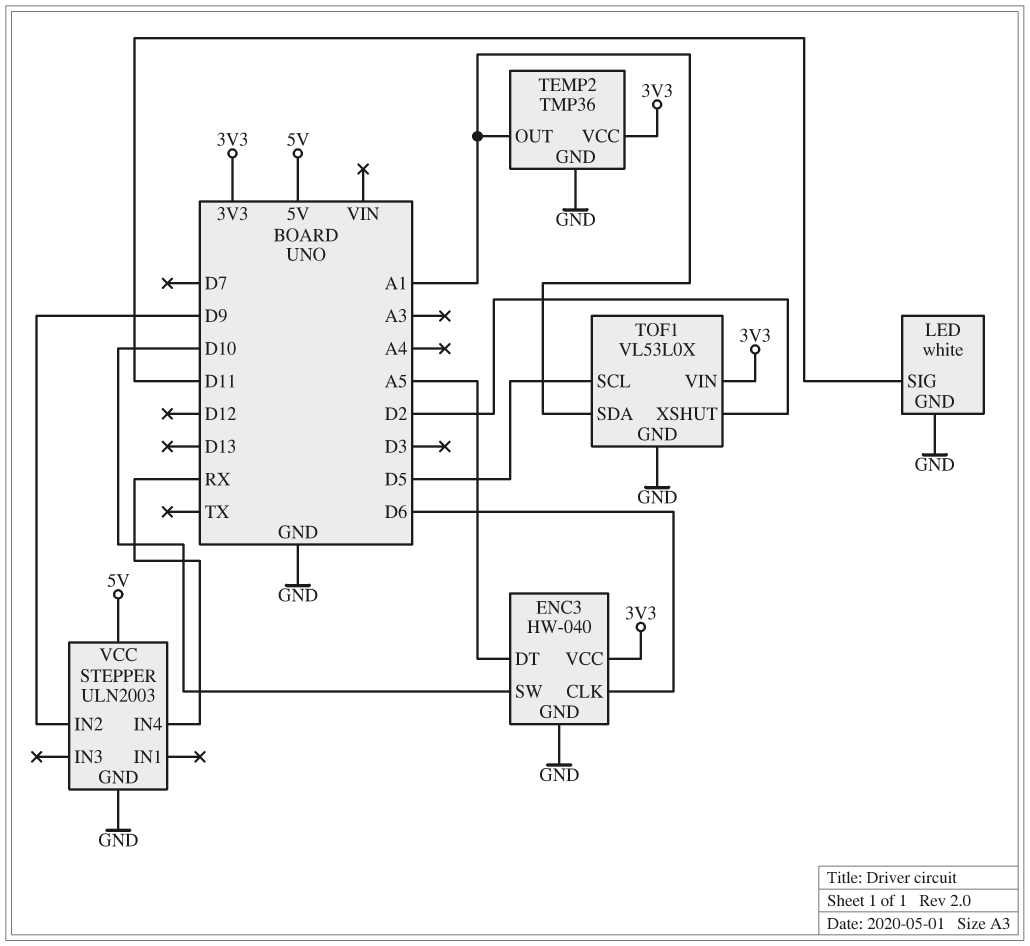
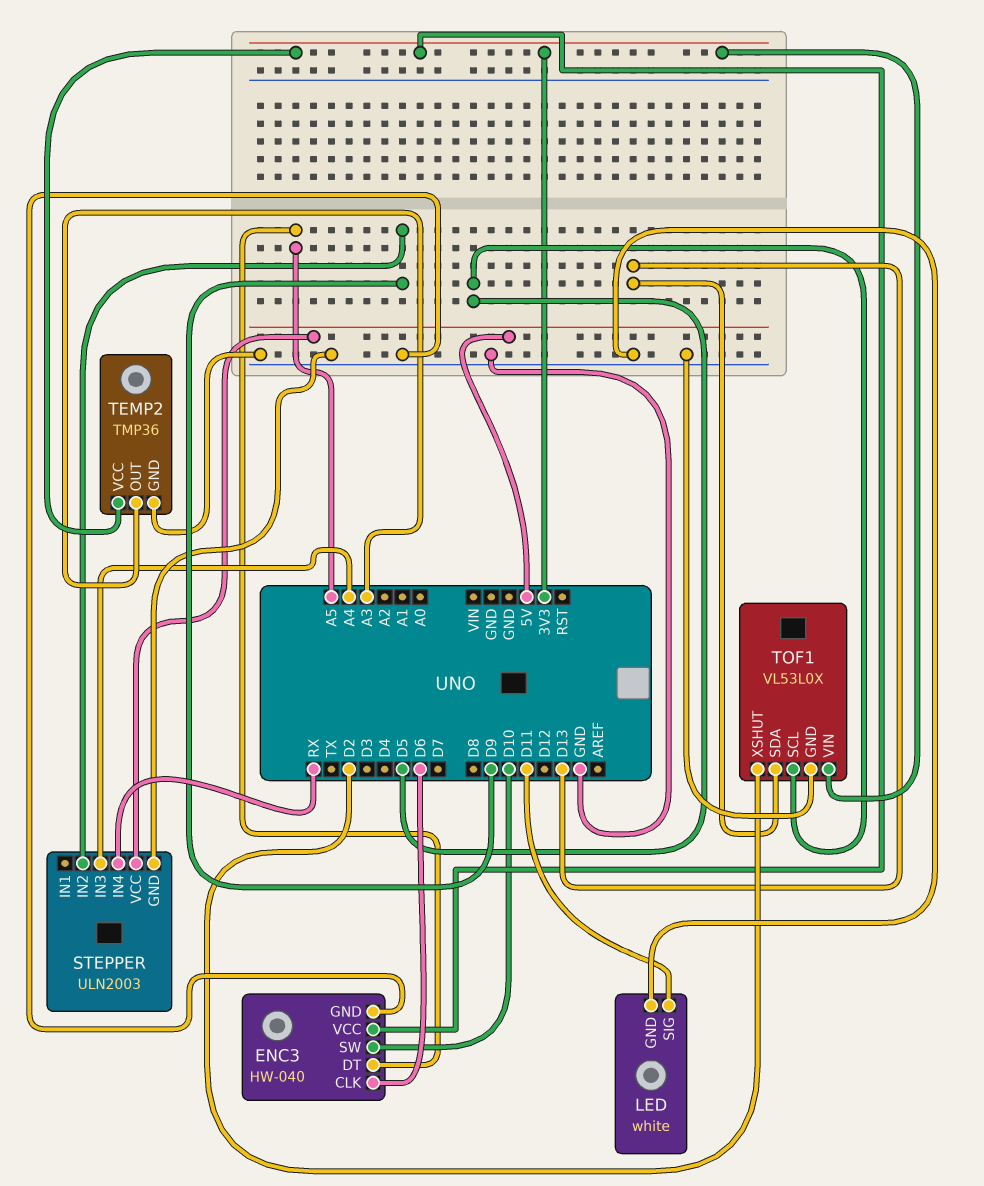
STEPPER pin IN3: none -> A4
TEMP2 pin OUT: A1 -> A3
TOF1 pin SDA: A1 -> D13

